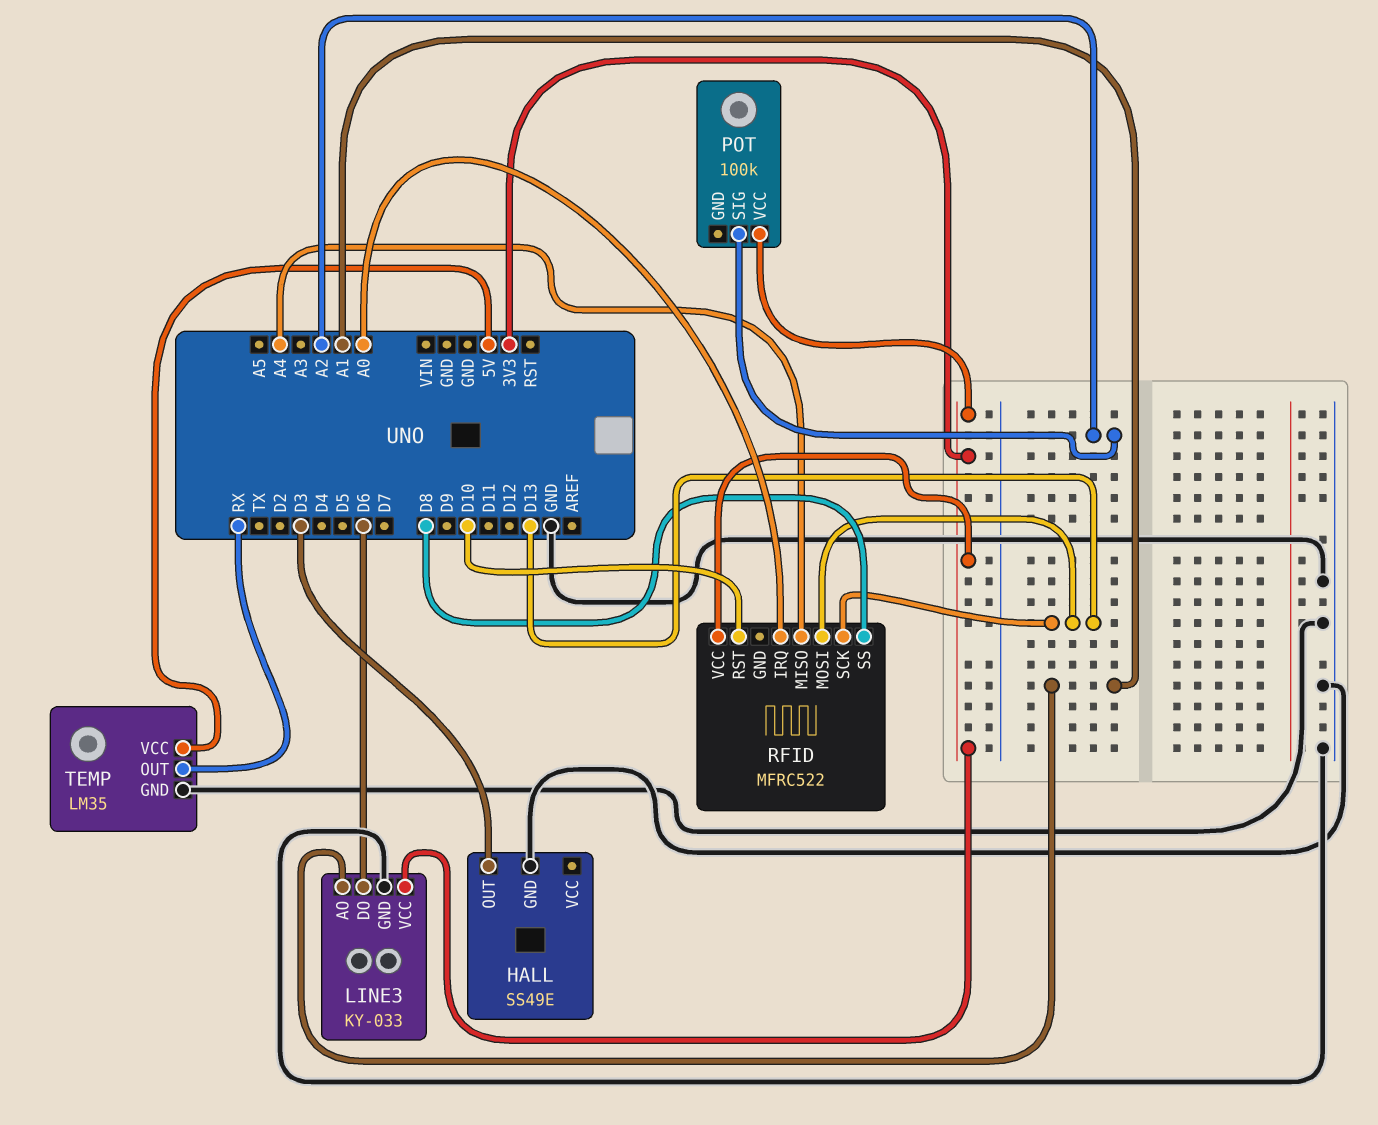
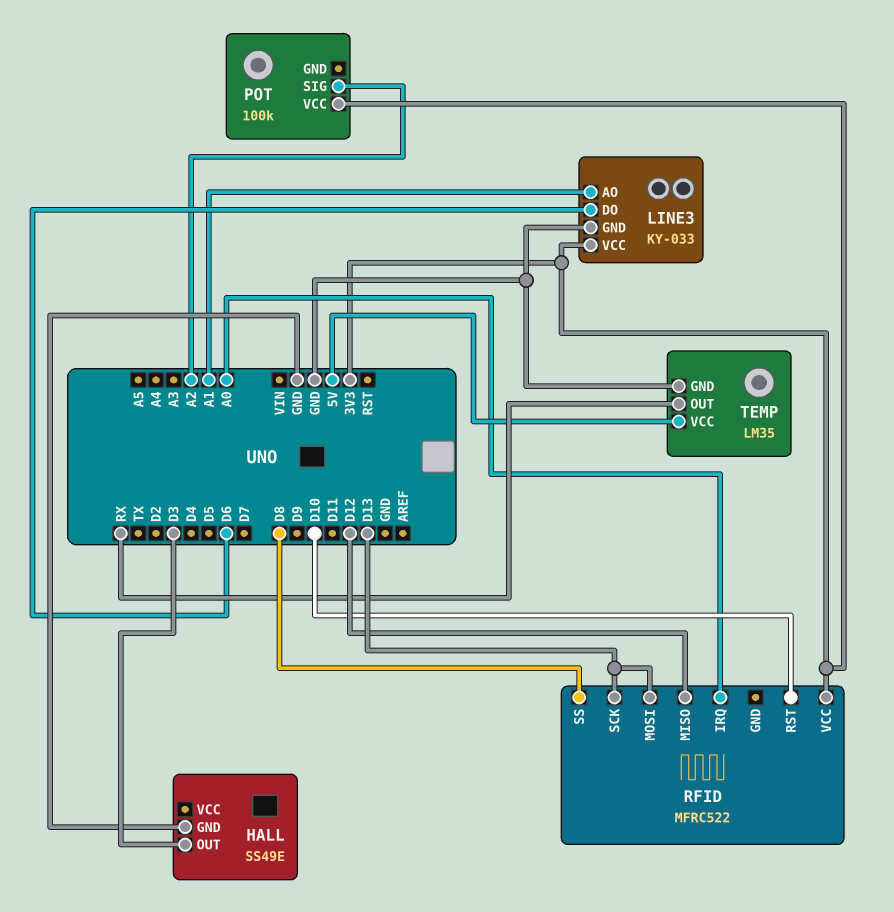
RFID pin MISO: A4 -> D12

